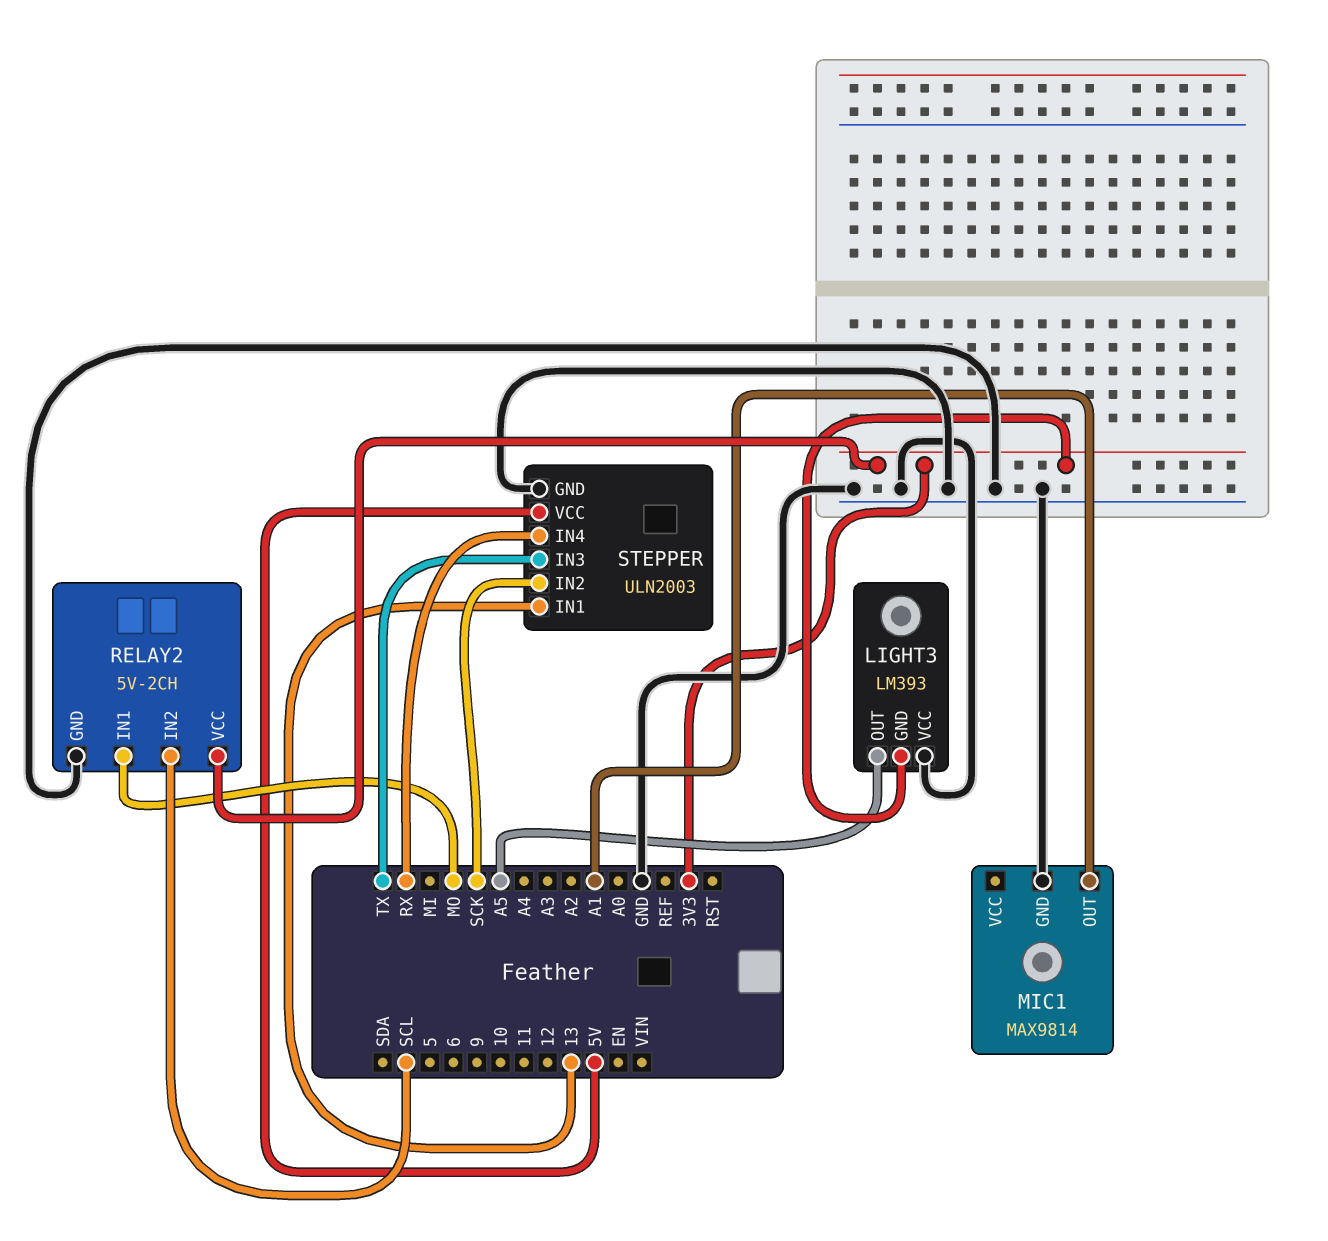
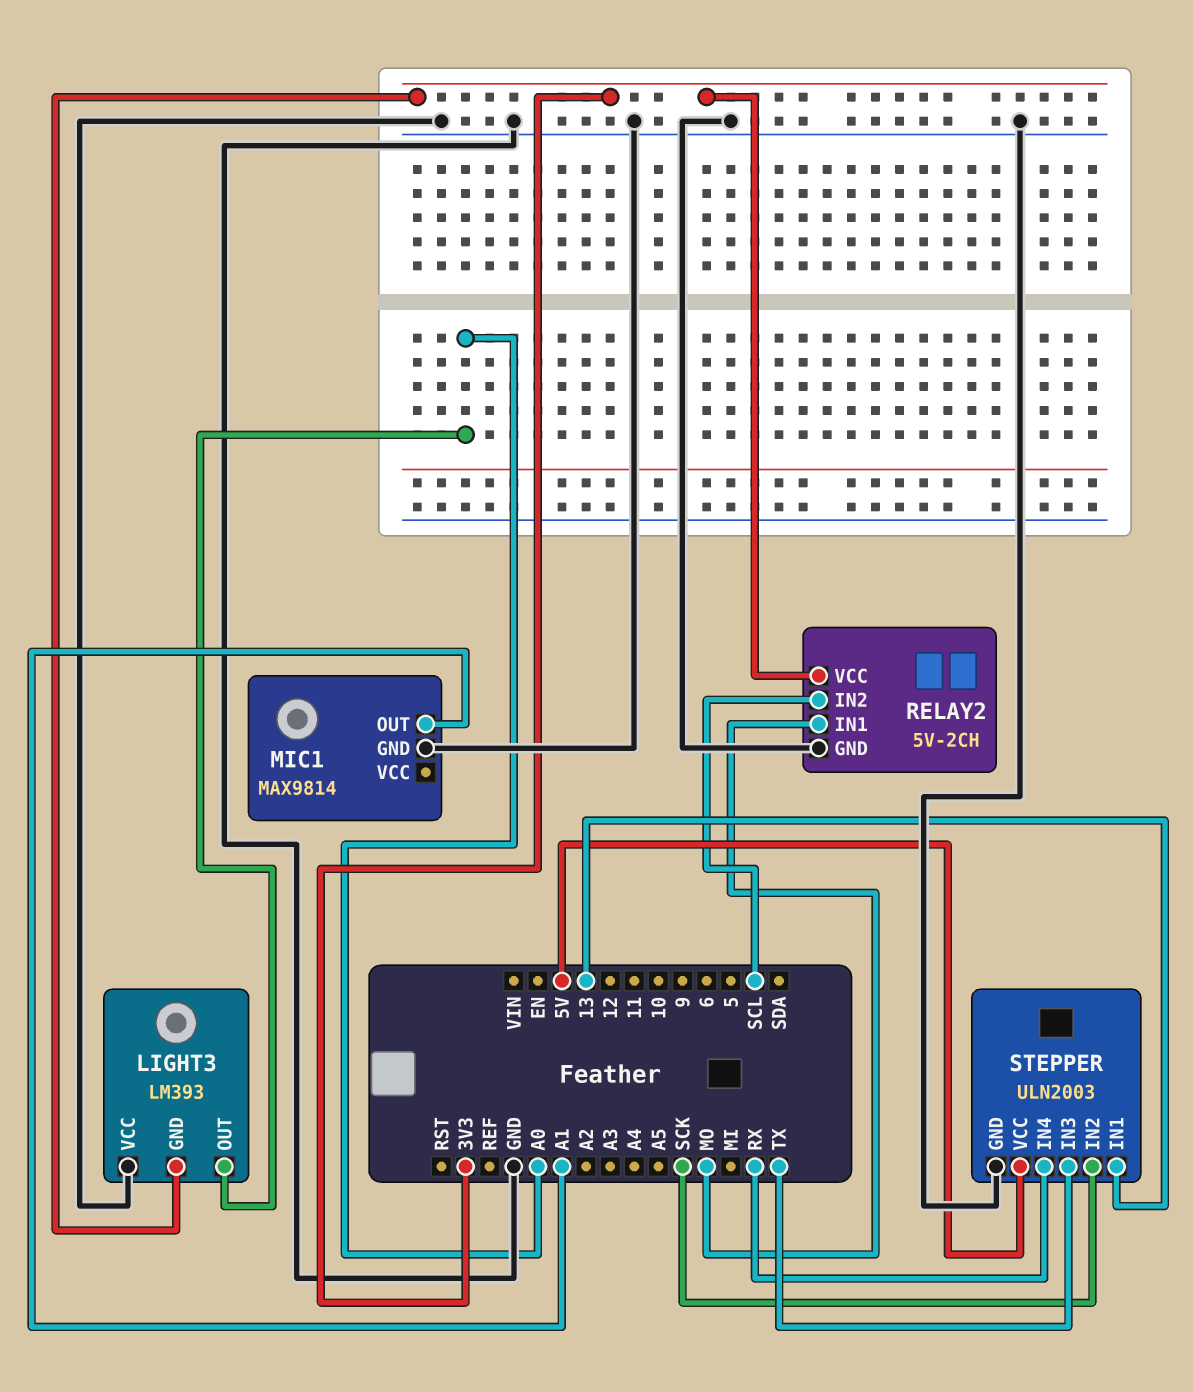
LIGHT3 pin OUT: A5 -> A0

